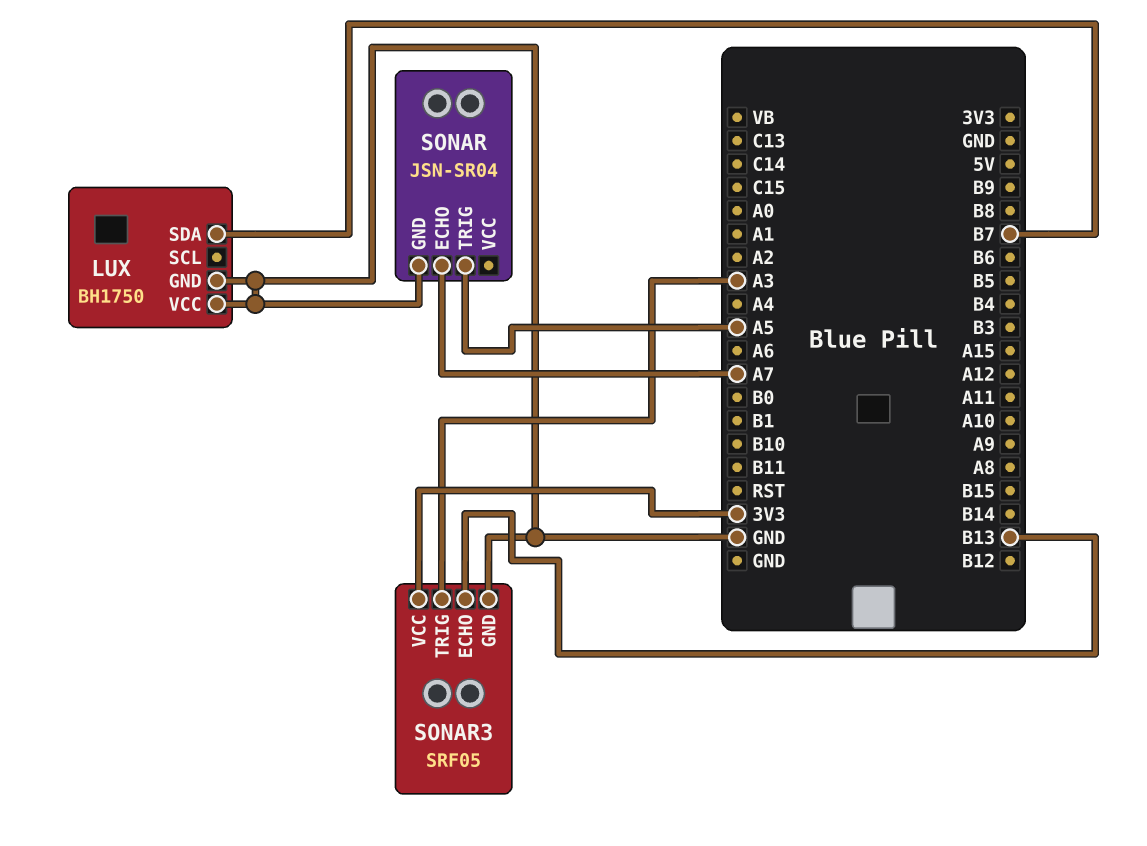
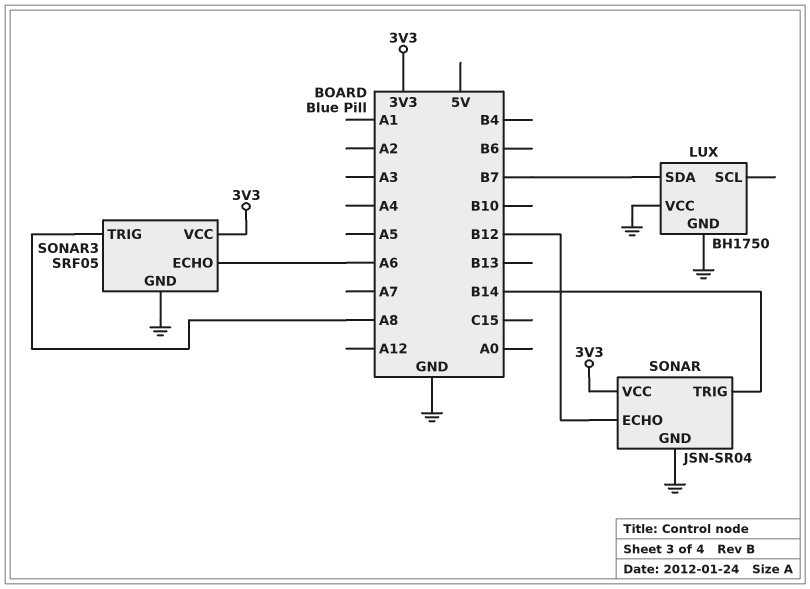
SONAR pin ECHO: A7 -> B12
SONAR pin TRIG: A5 -> B14
SONAR pin VCC: none -> 3V3
SONAR3 pin ECHO: B13 -> A6
SONAR3 pin TRIG: A3 -> A8

